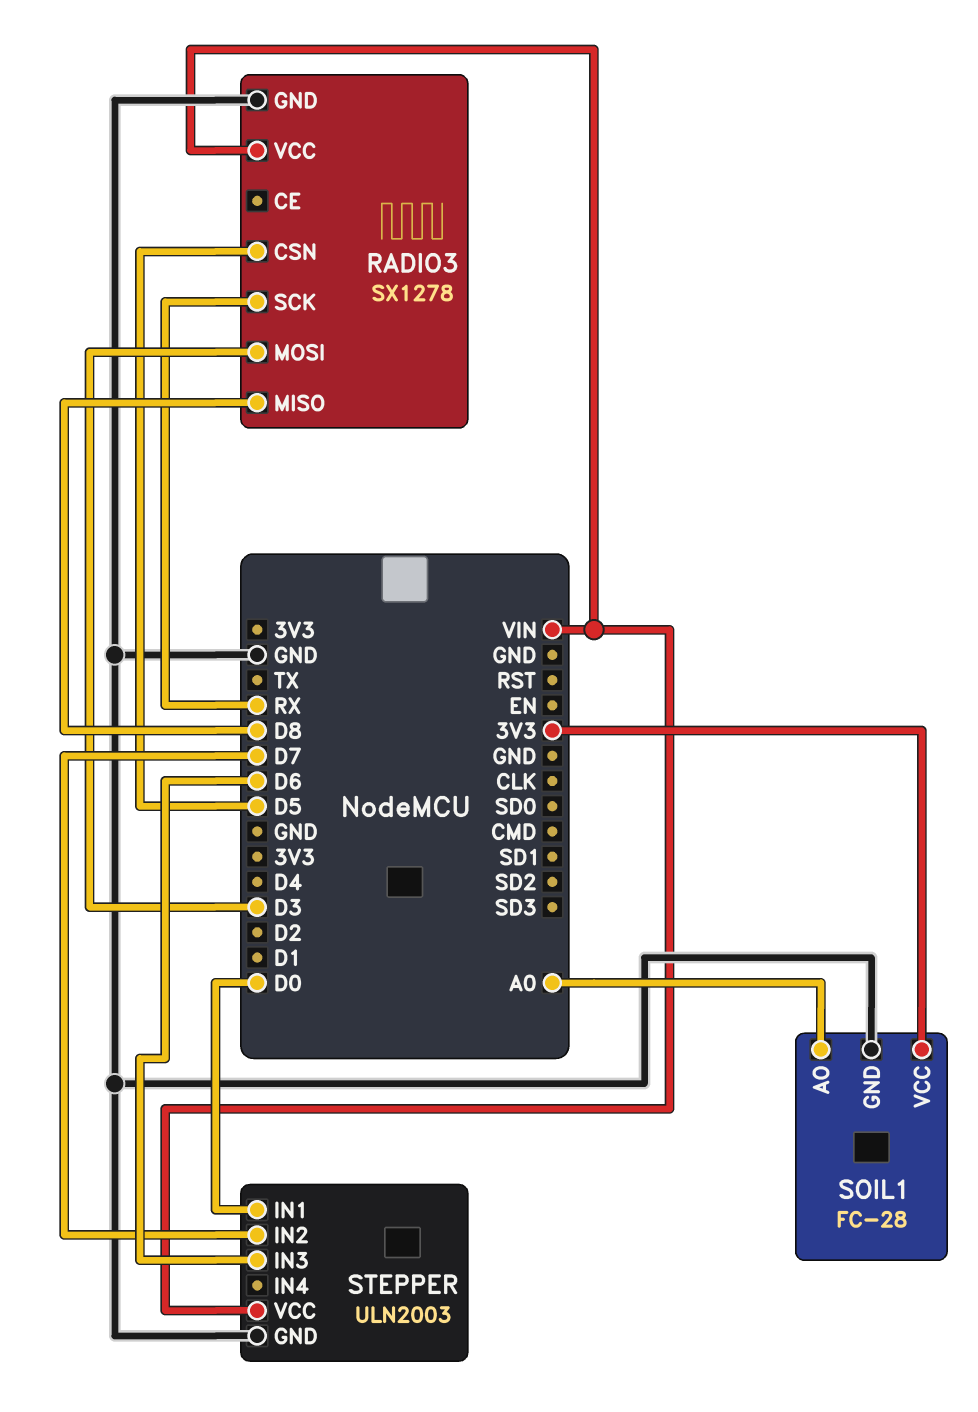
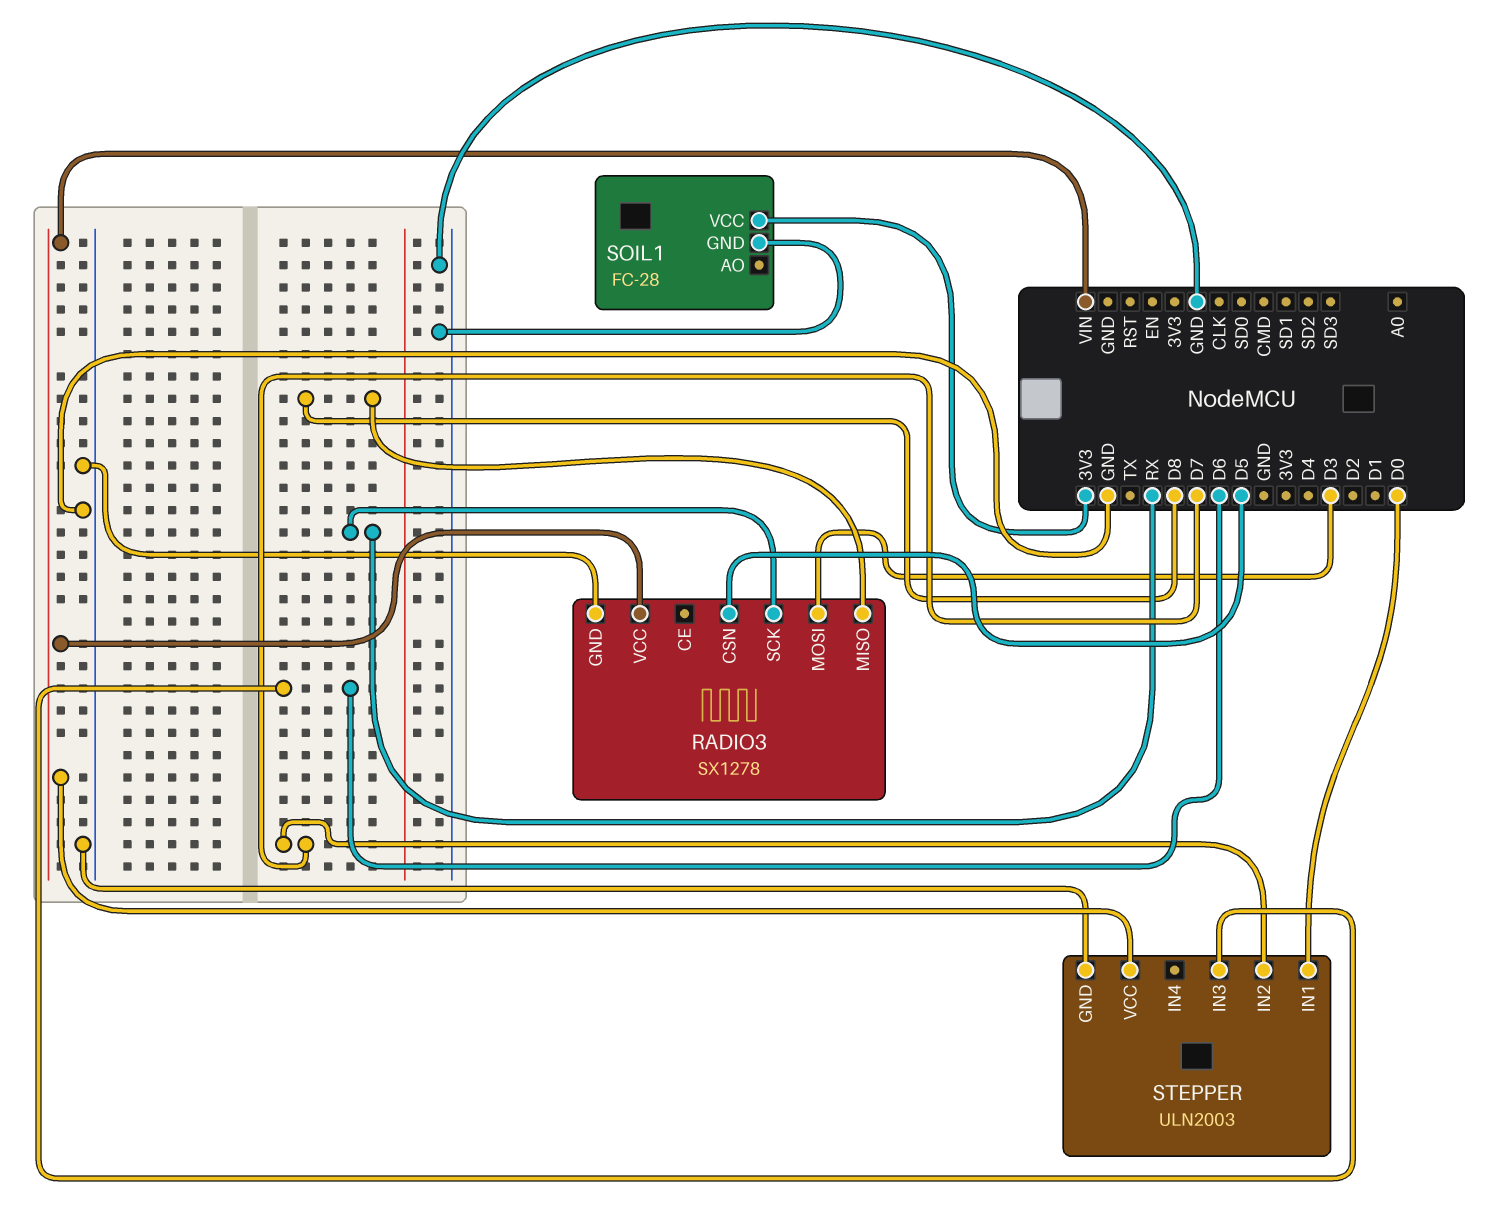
SOIL1 pin AO: A0 -> none

